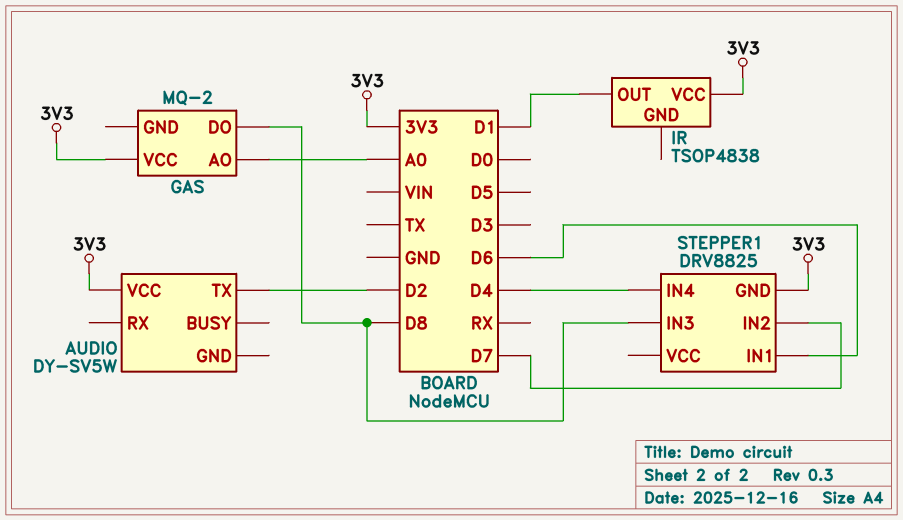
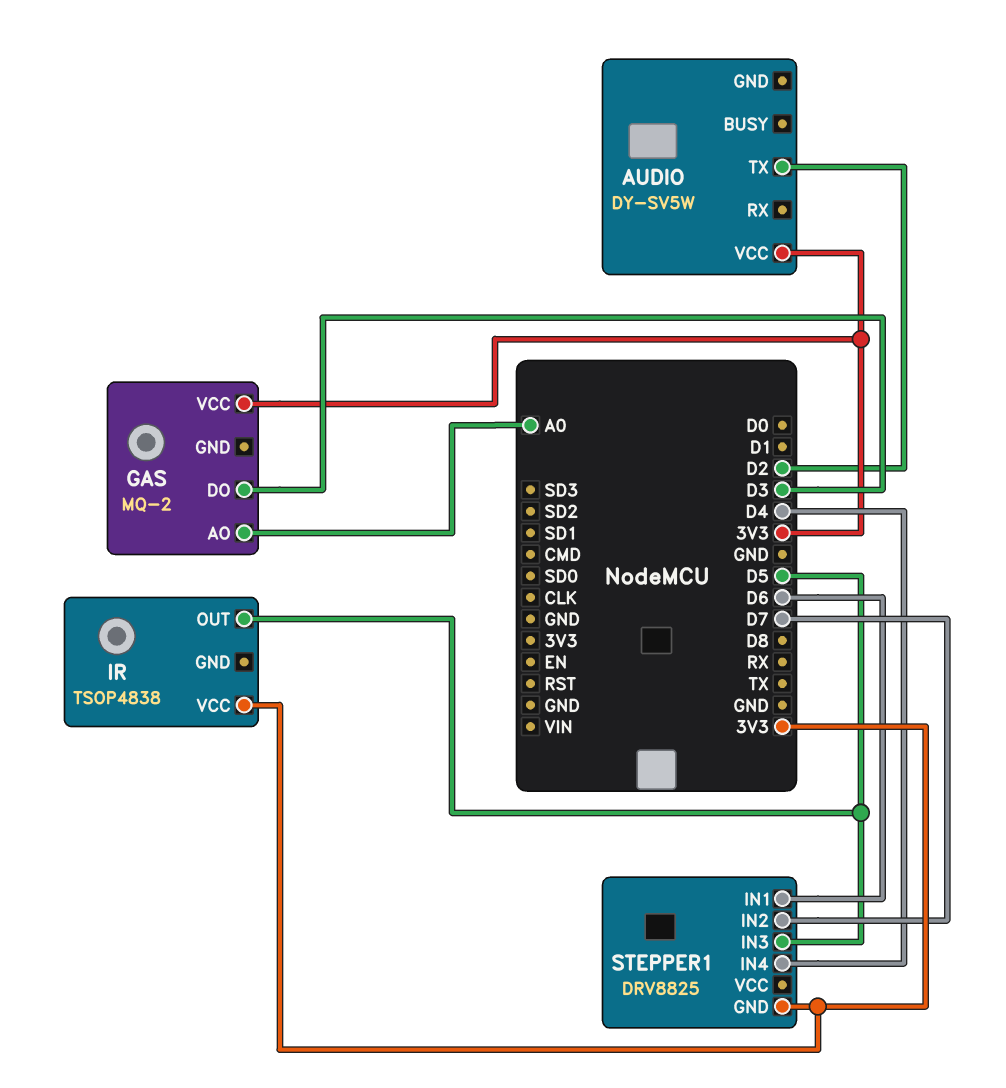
GAS pin DO: D8 -> D3
IR pin OUT: D1 -> D5
STEPPER1 pin IN3: D8 -> D5

